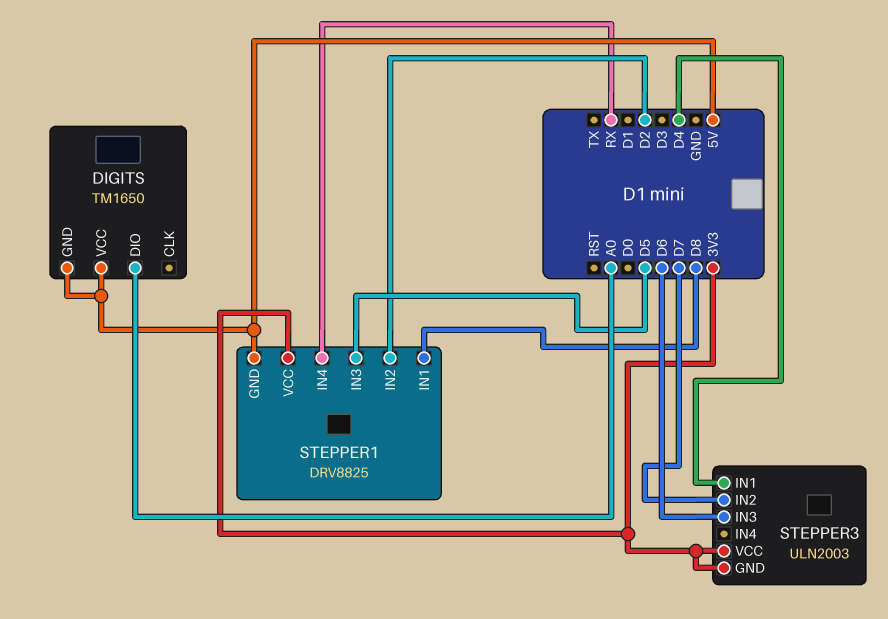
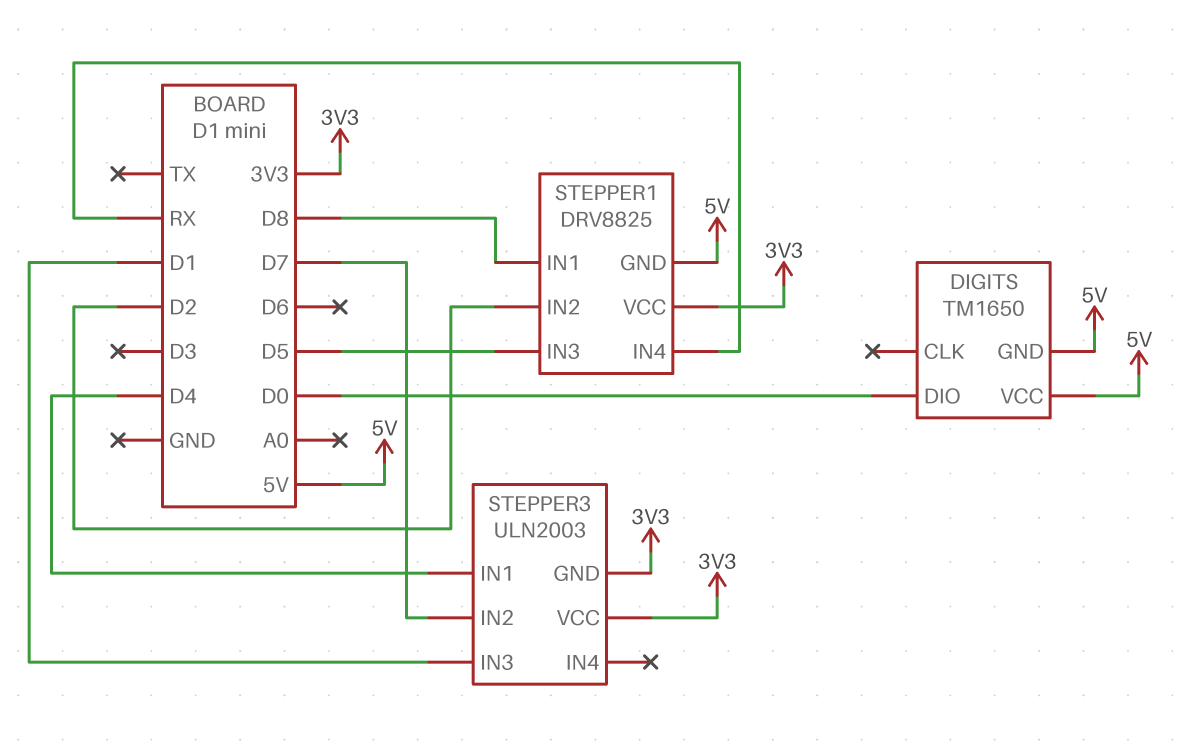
DIGITS pin DIO: A0 -> D0
STEPPER3 pin IN3: D6 -> D1

